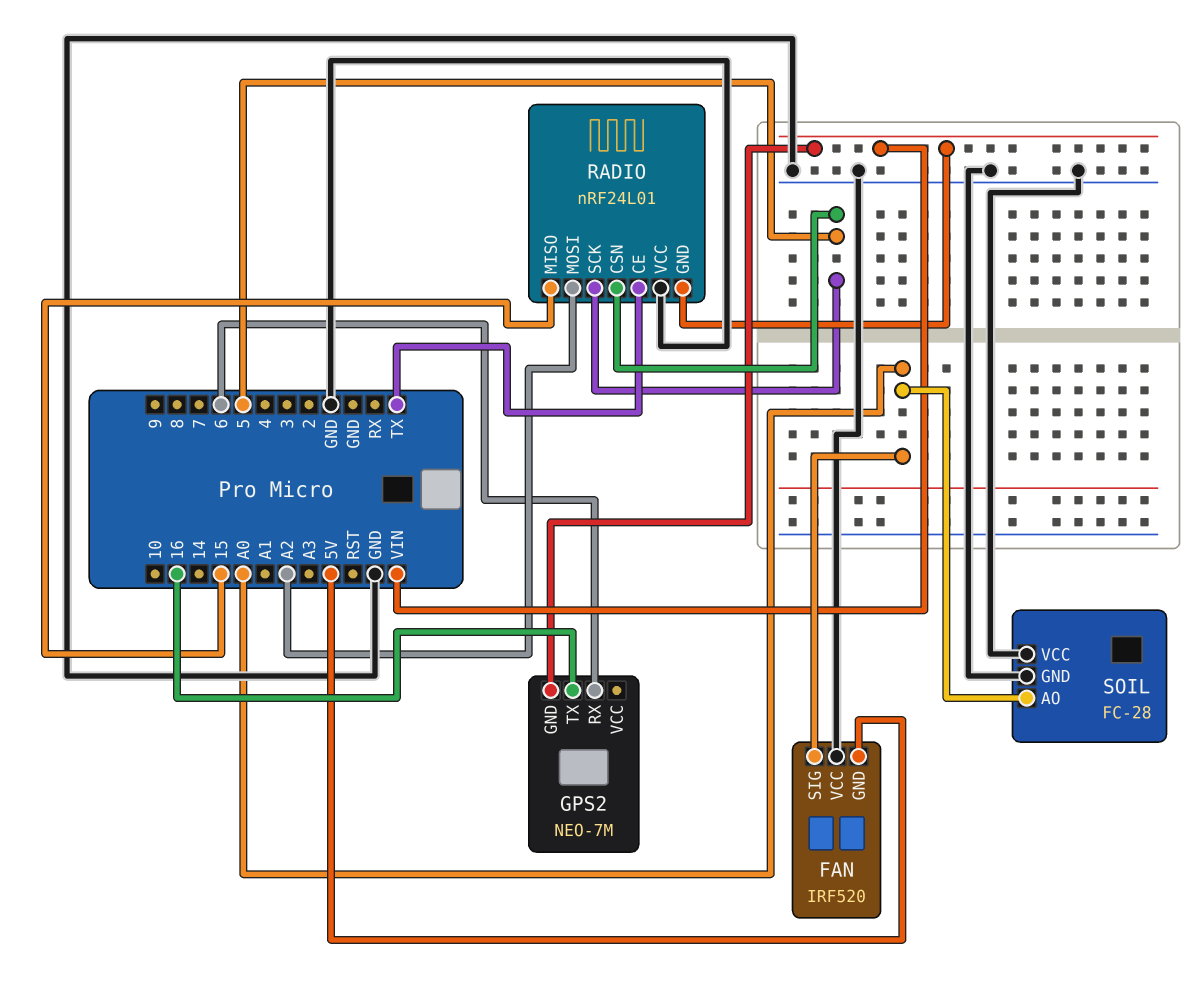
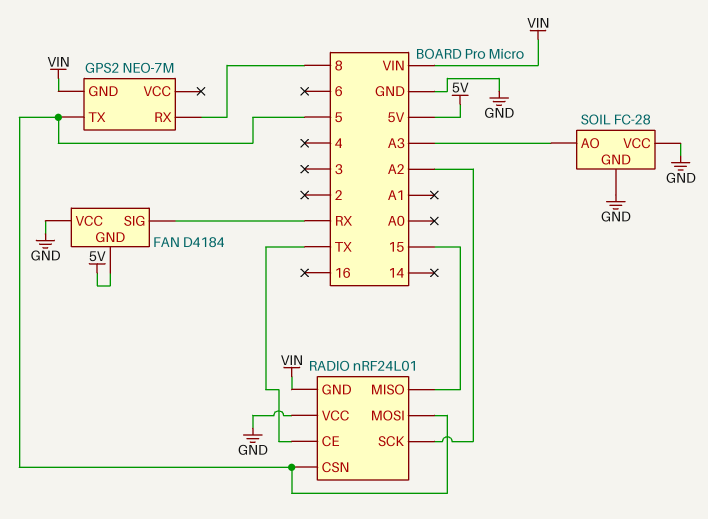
FAN: IRF520 -> D4184
FAN pin SIG: A0 -> RX
GPS2 pin RX: 6 -> 8
GPS2 pin TX: 16 -> 5
RADIO pin MOSI: A2 -> 5
RADIO pin SCK: 5 -> A2
SOIL pin AO: A0 -> A3

